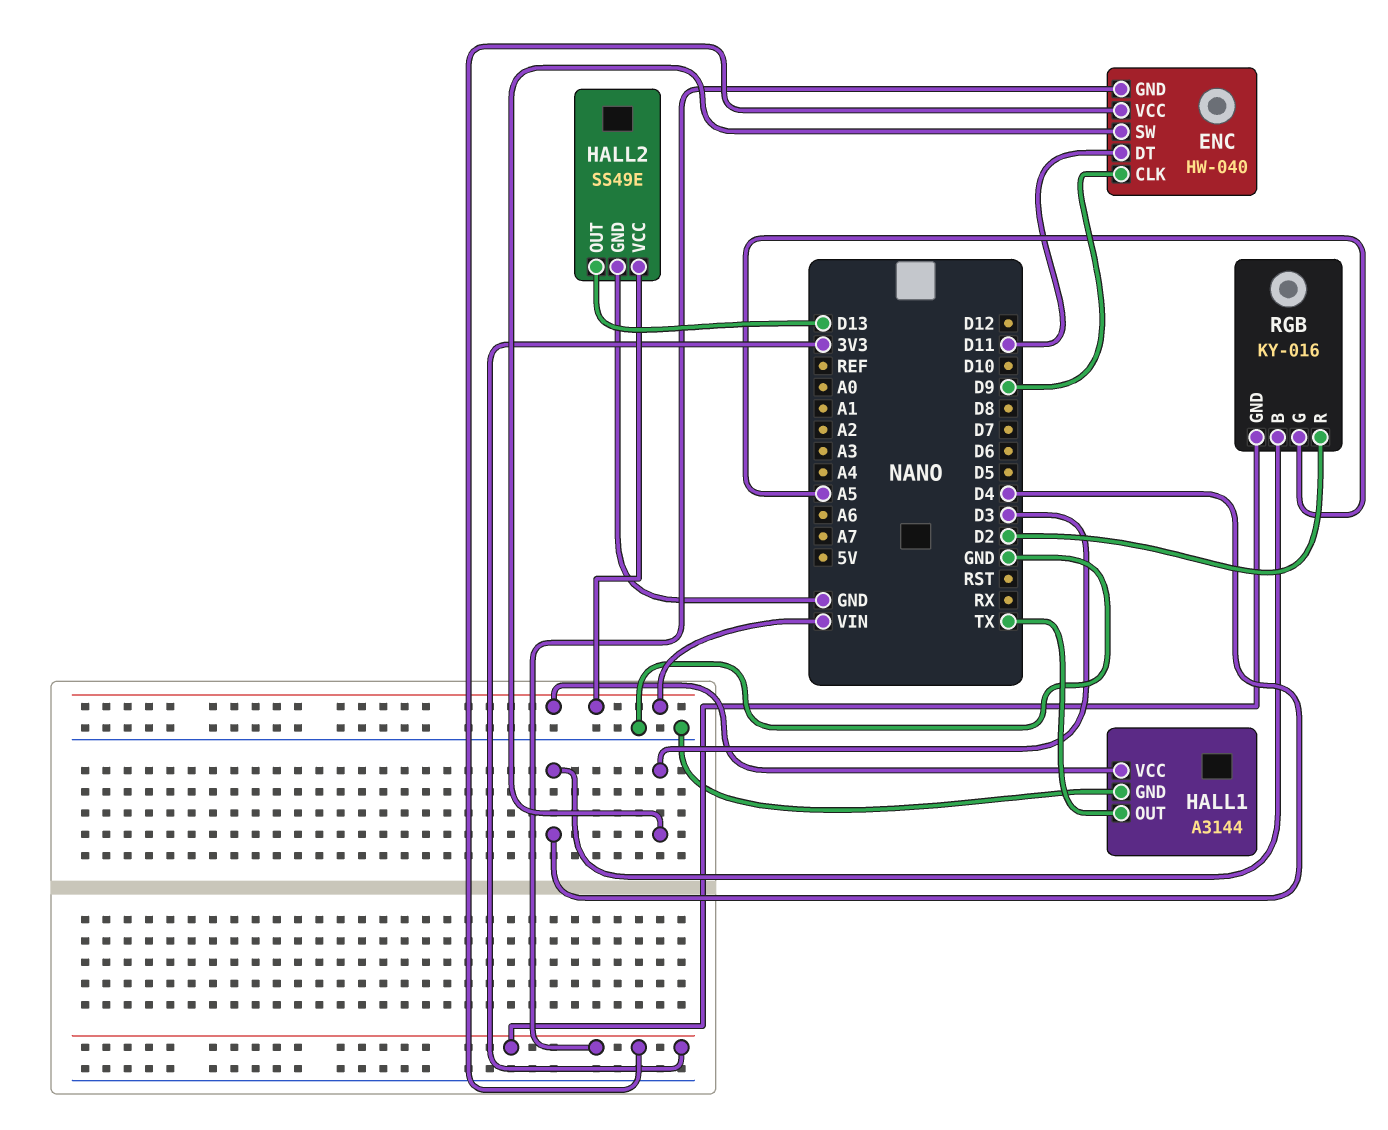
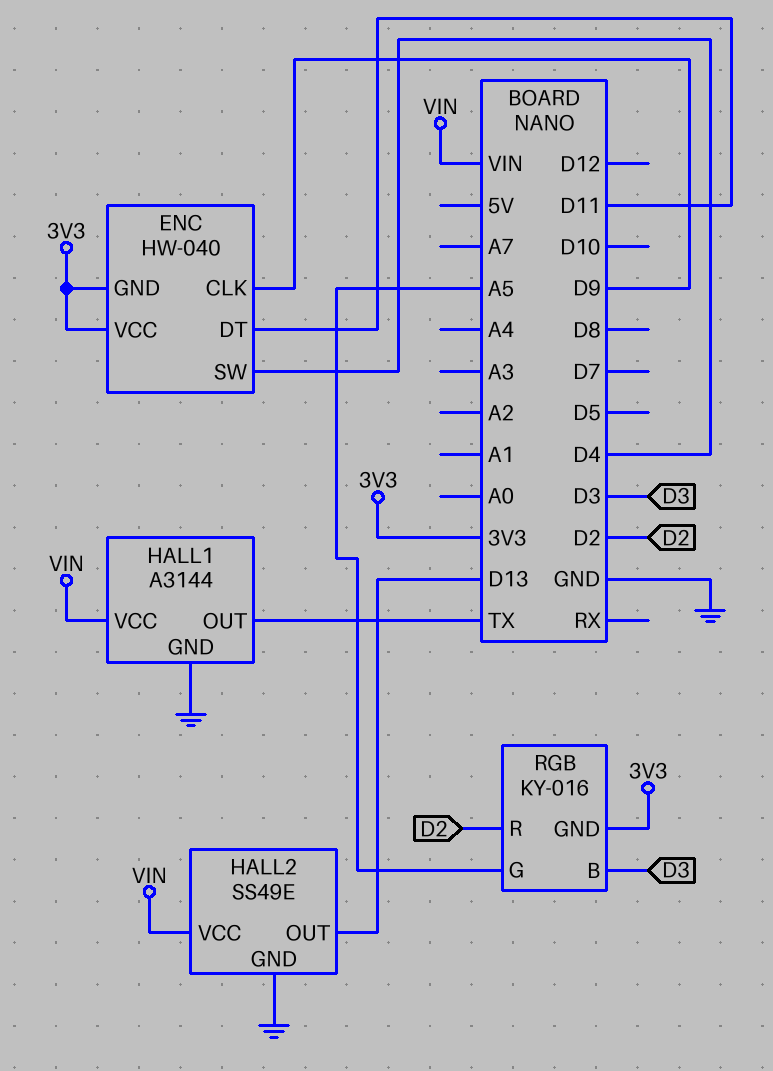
ENC pin SW: D3 -> D4
RGB pin B: D4 -> D3

